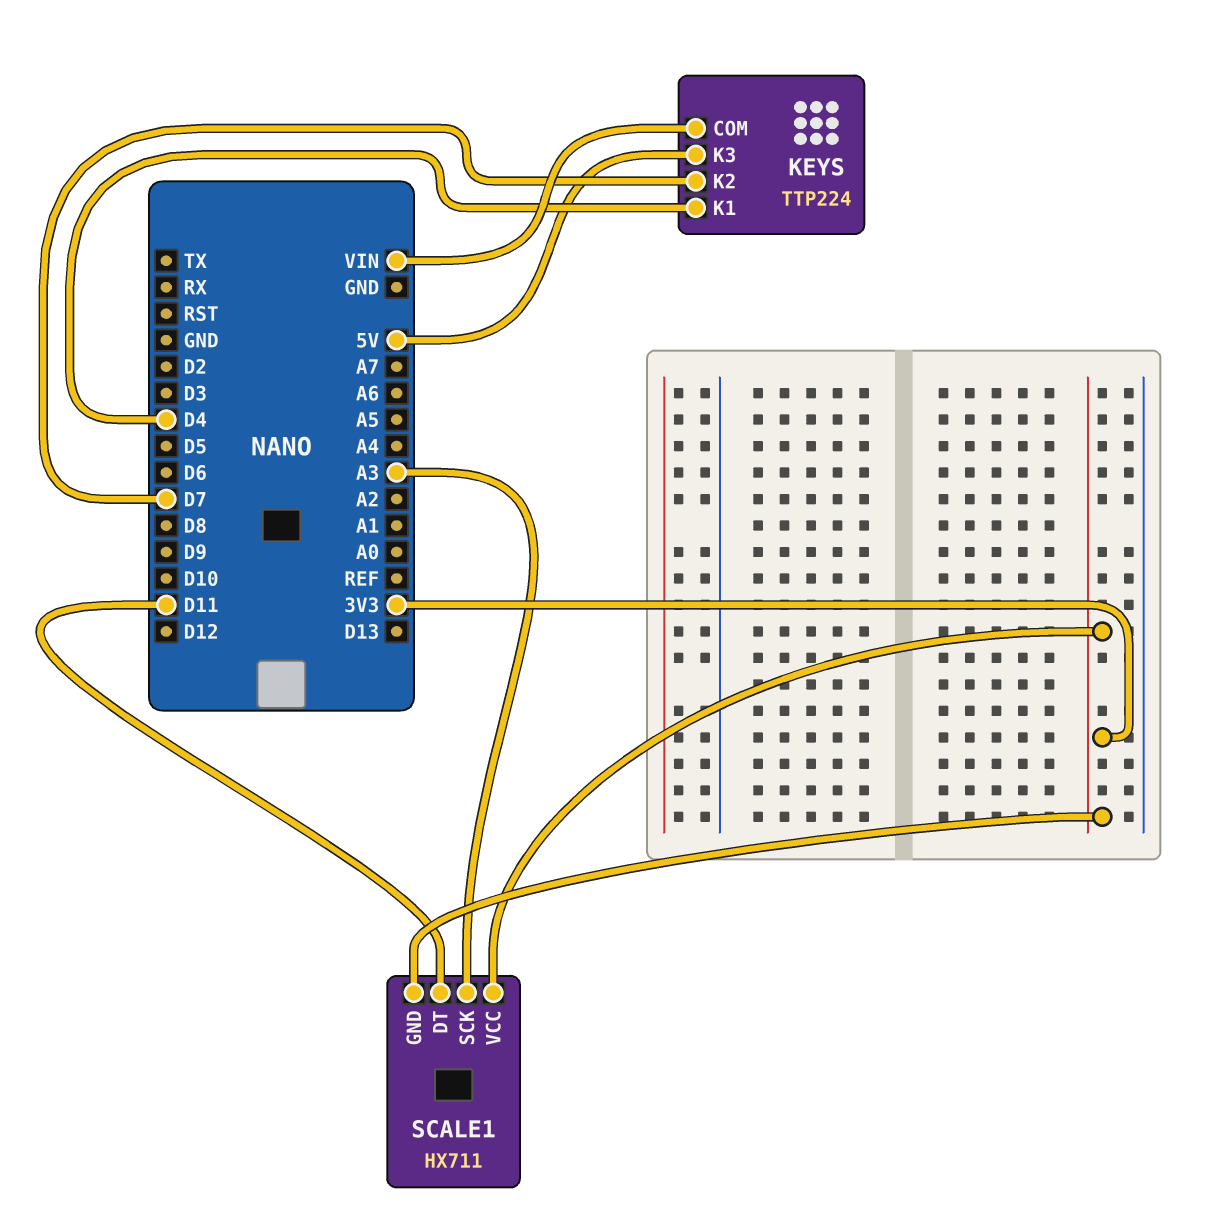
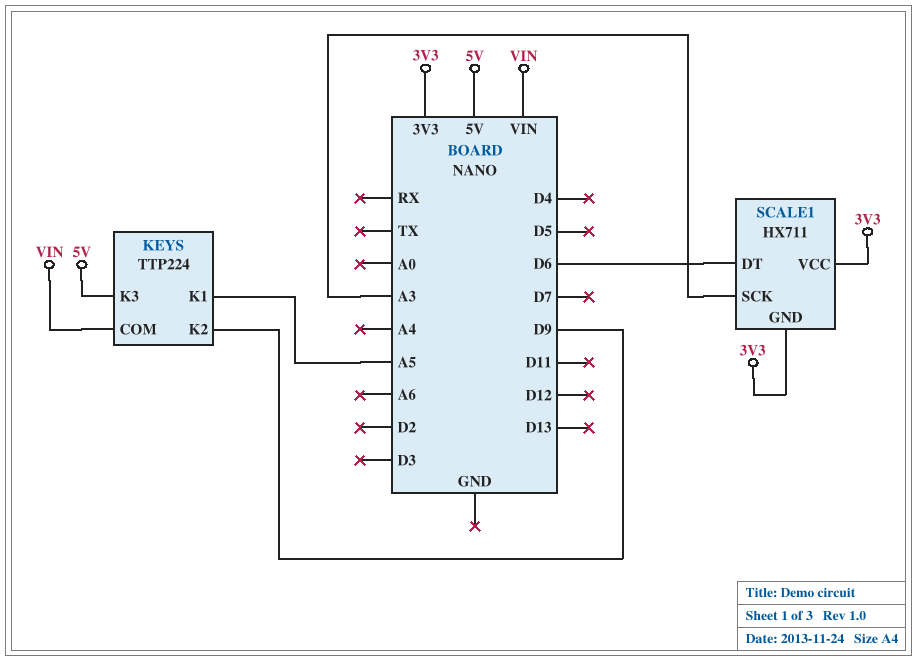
KEYS pin K1: D4 -> A5
KEYS pin K2: D7 -> D9
SCALE1 pin DT: D11 -> D6

